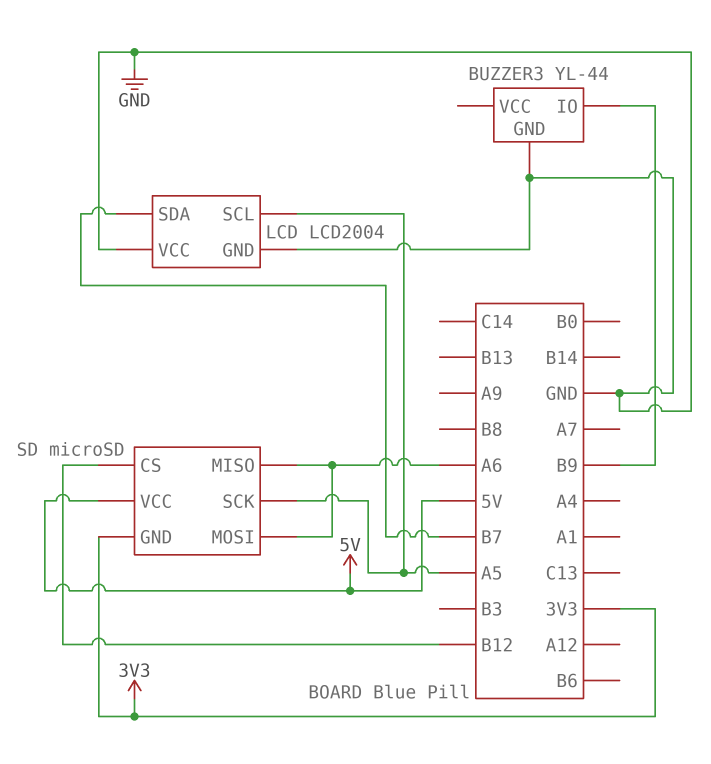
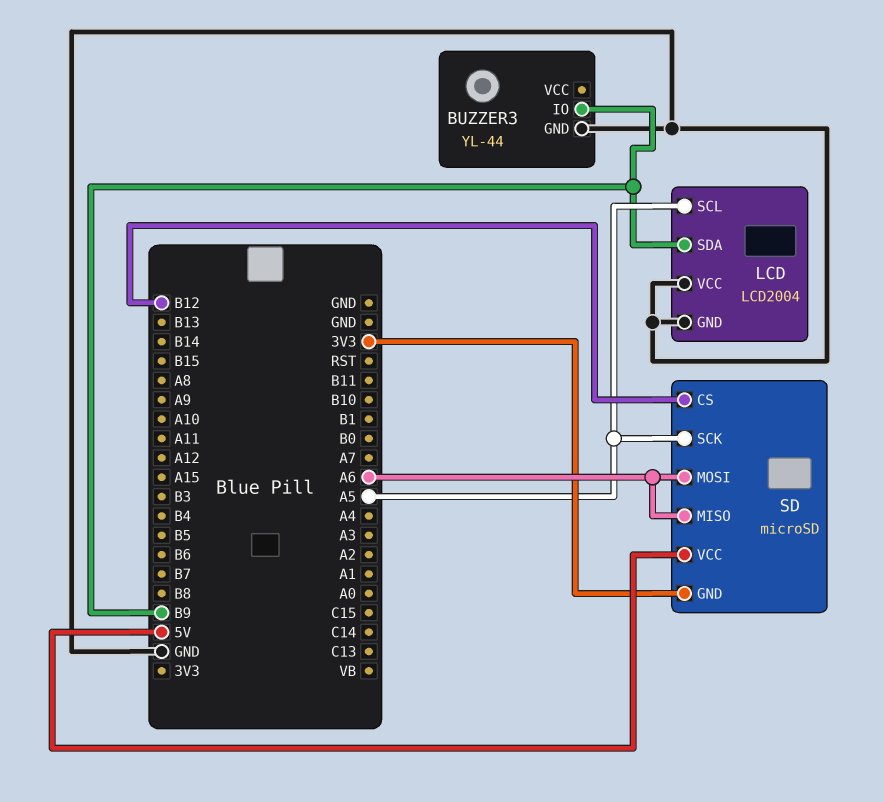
LCD pin SDA: B7 -> B9

